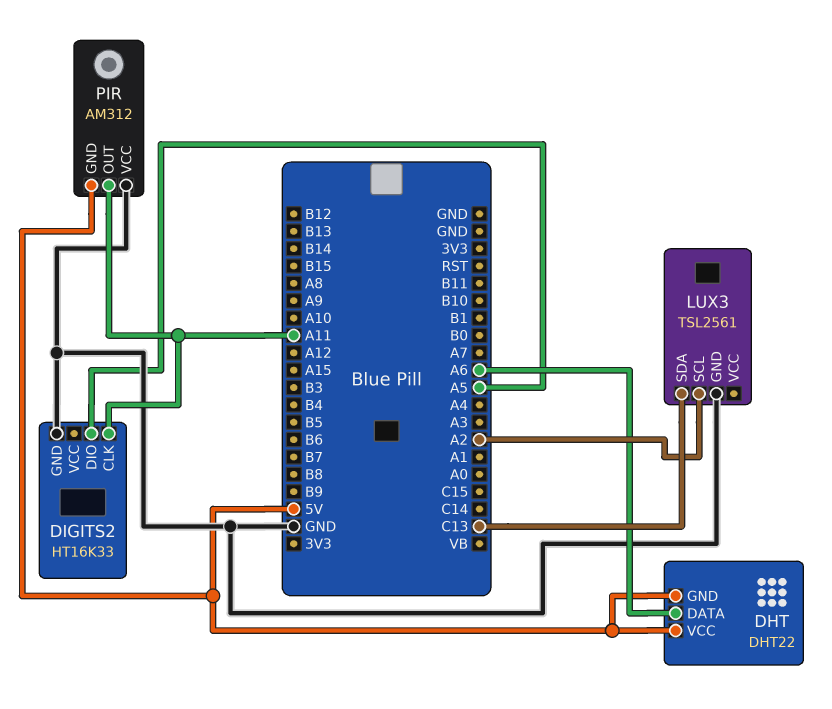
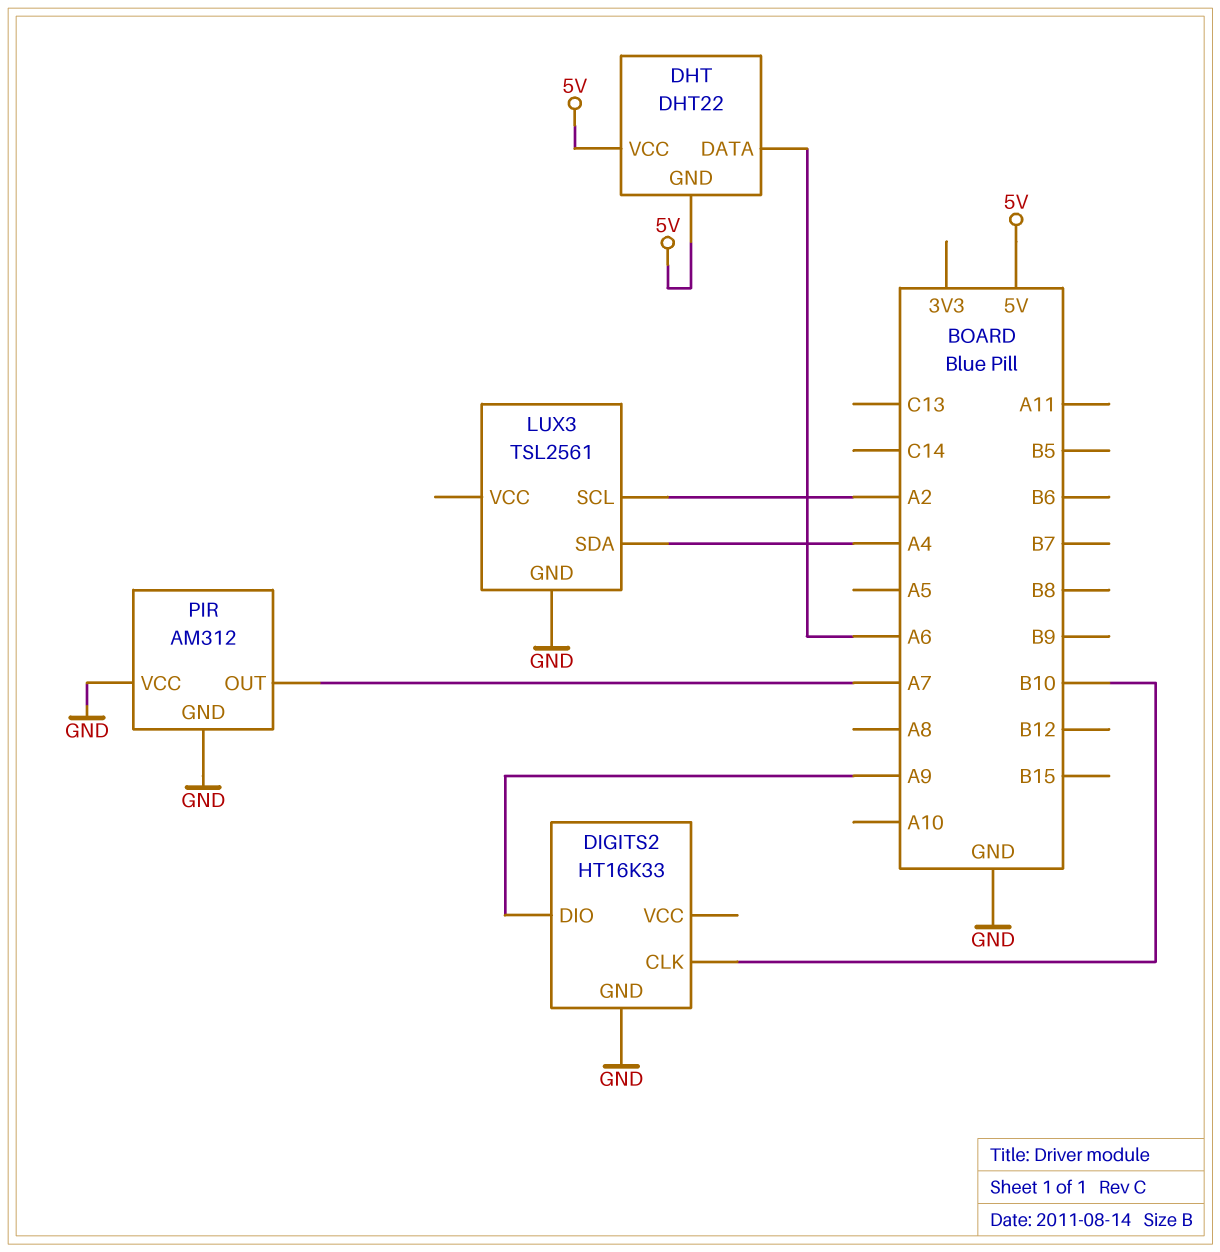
DIGITS2 pin CLK: A11 -> B10
DIGITS2 pin DIO: A5 -> A9
LUX3 pin SDA: C13 -> A4
PIR pin GND: 5V -> GND
PIR pin OUT: A11 -> A7

